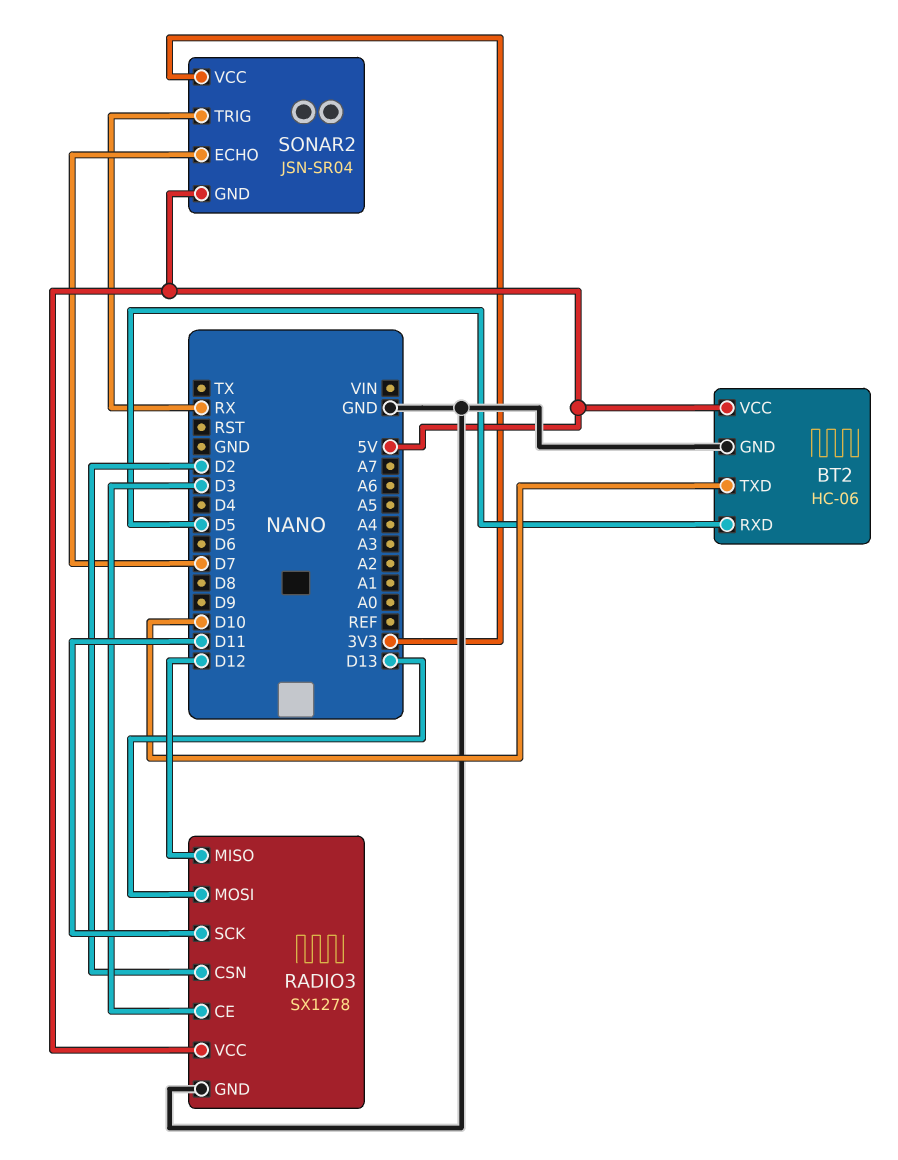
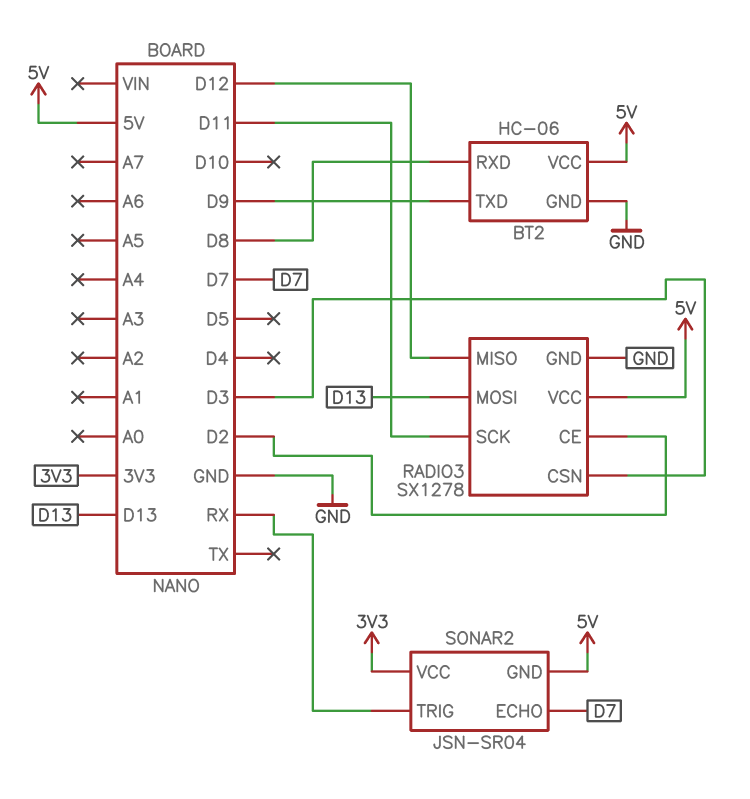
BT2 pin RXD: D5 -> D8
BT2 pin TXD: D10 -> D9
RADIO3 pin CE: D3 -> D2
RADIO3 pin CSN: D2 -> D3

